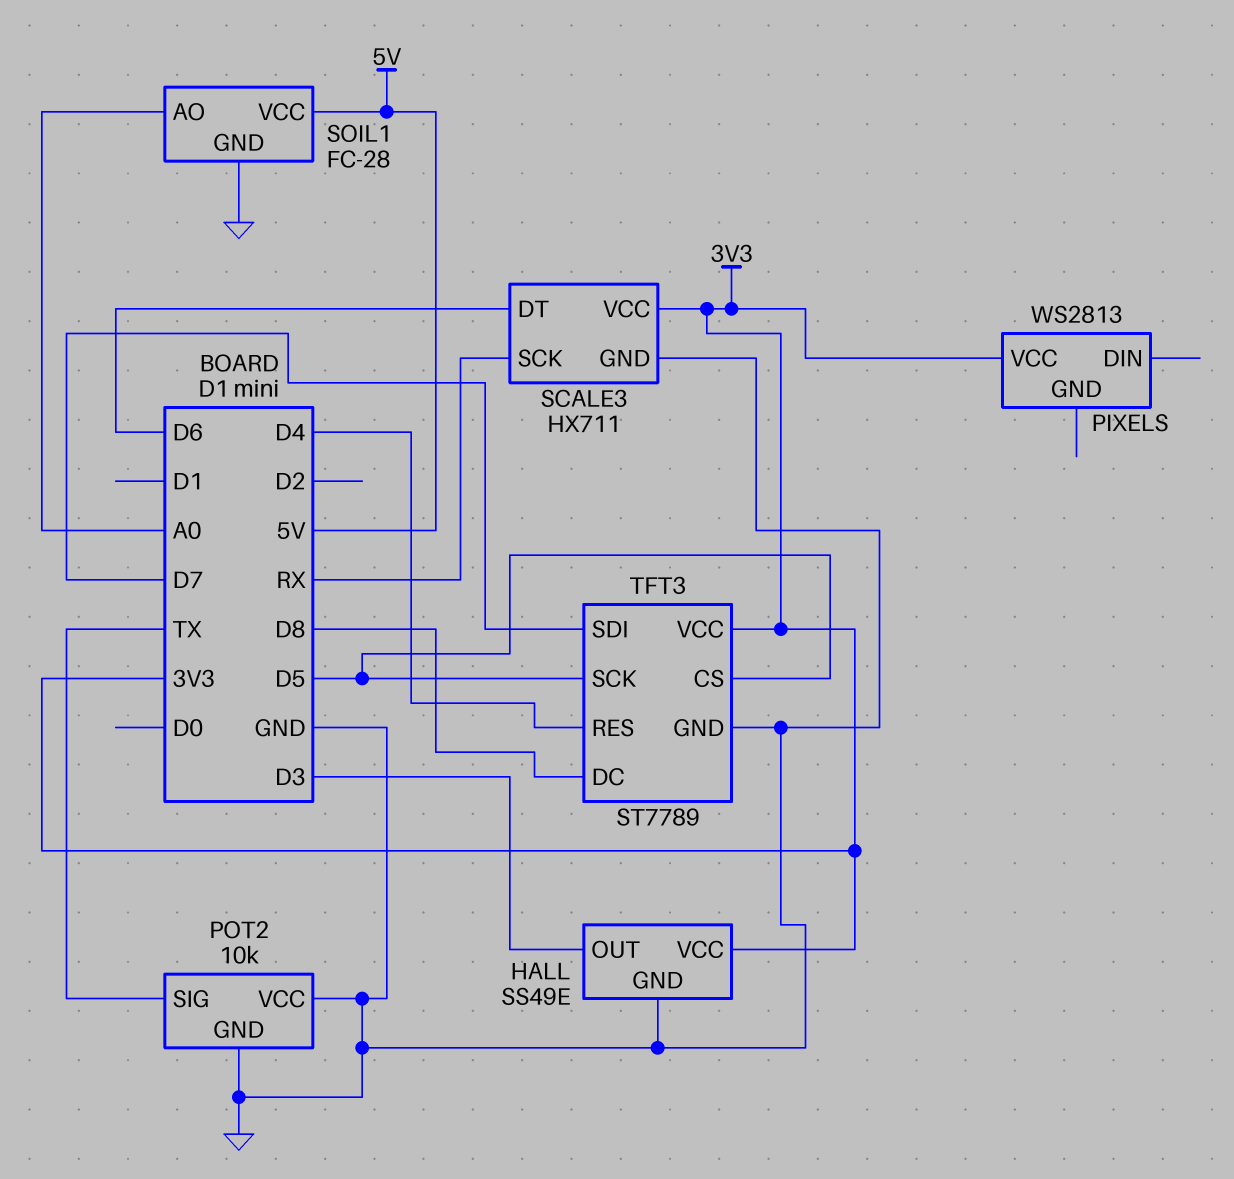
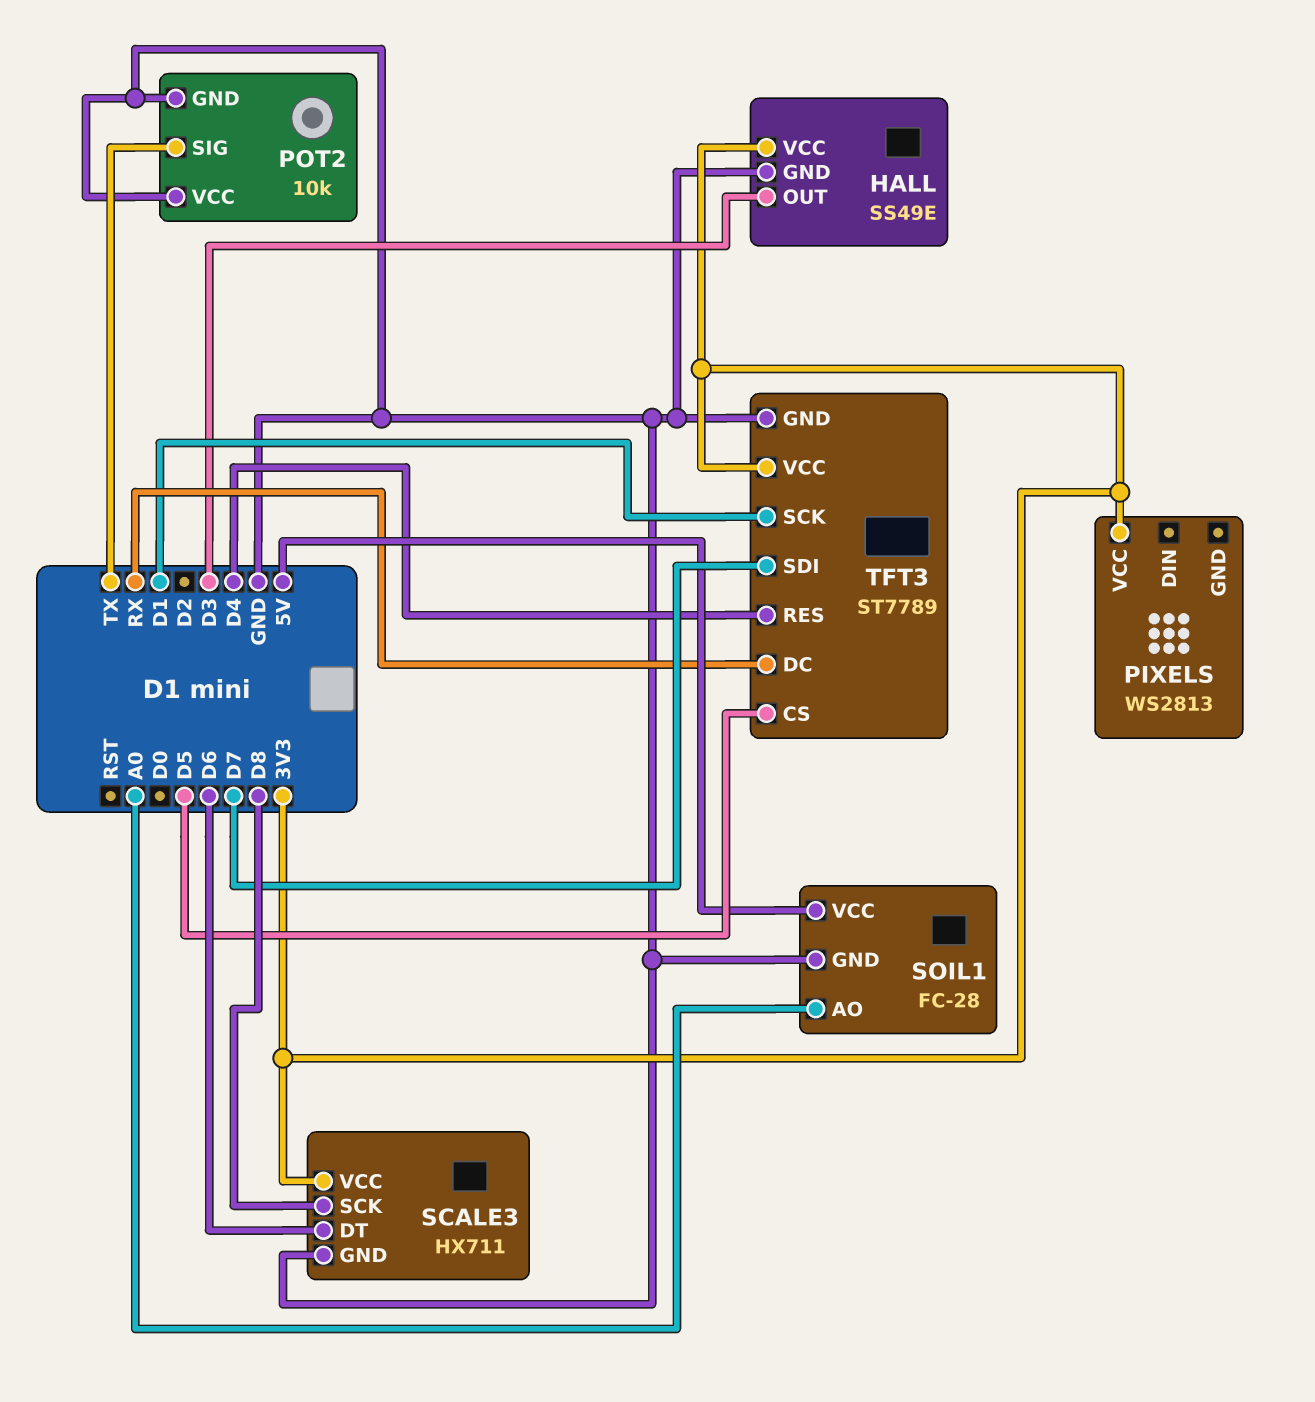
SCALE3 pin SCK: RX -> D8
TFT3 pin DC: D8 -> RX
TFT3 pin SCK: D5 -> D1

